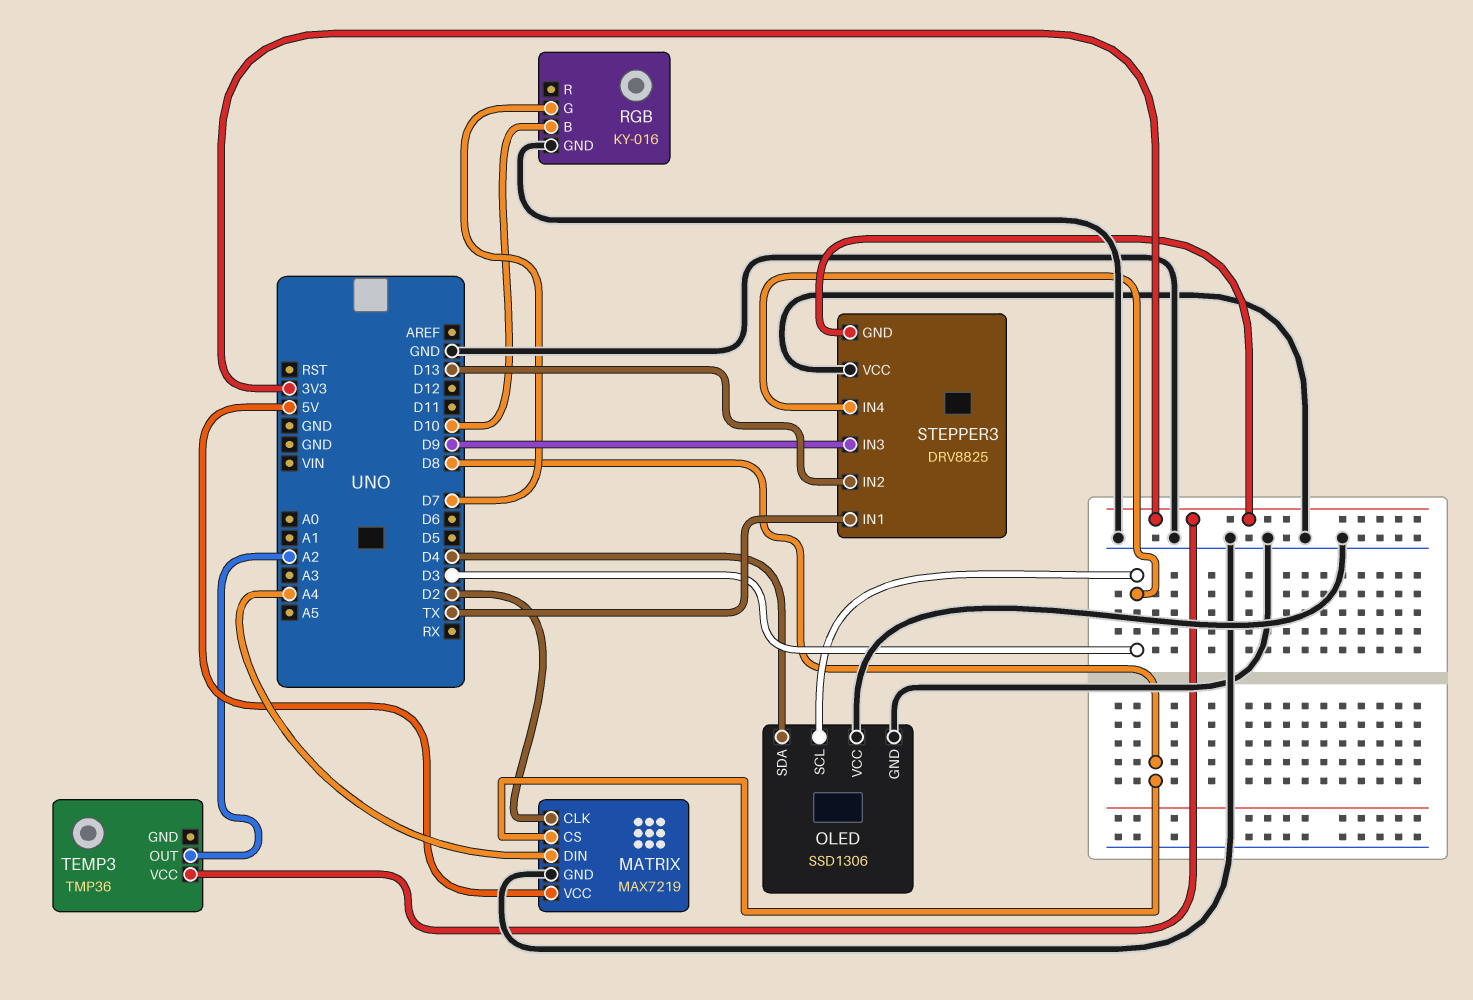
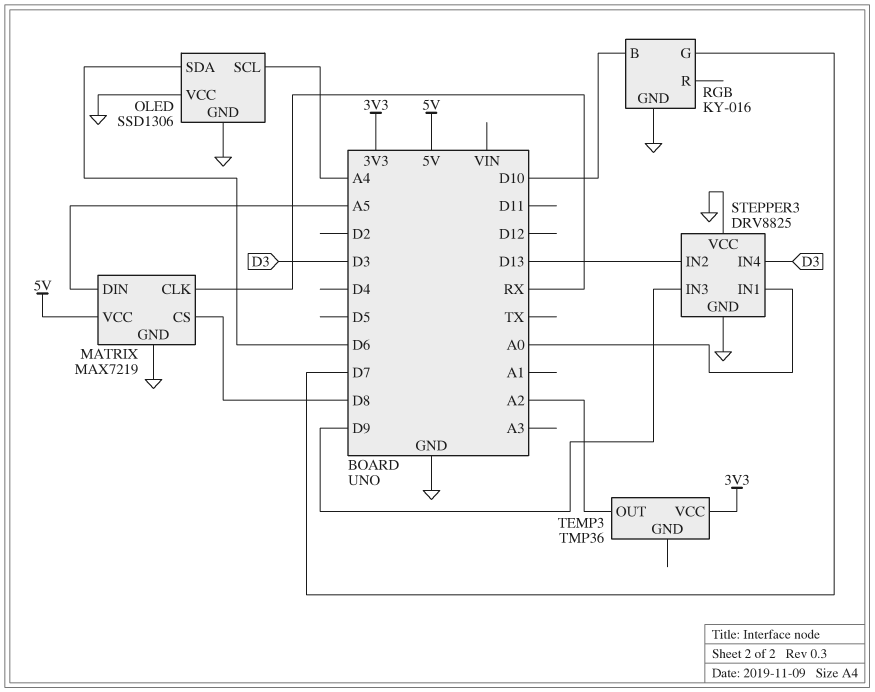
MATRIX pin CLK: D2 -> RX
MATRIX pin DIN: A4 -> A5
OLED pin SCL: D3 -> A4
OLED pin SDA: D4 -> D6
STEPPER3 pin GND: 3V3 -> GND
STEPPER3 pin IN1: TX -> A0

